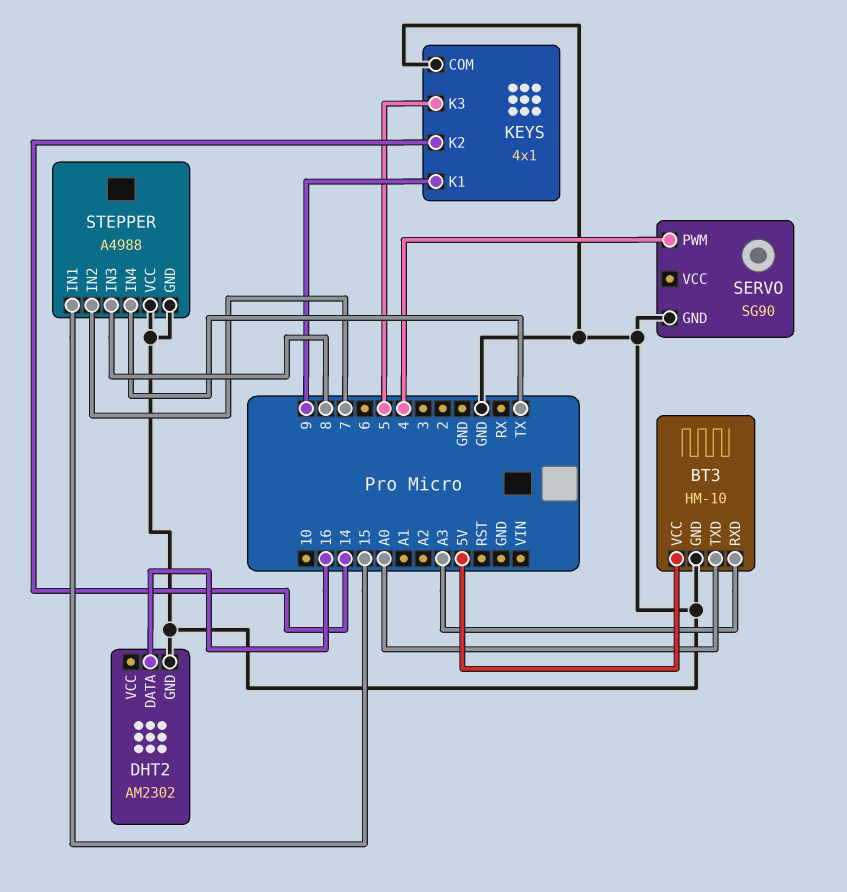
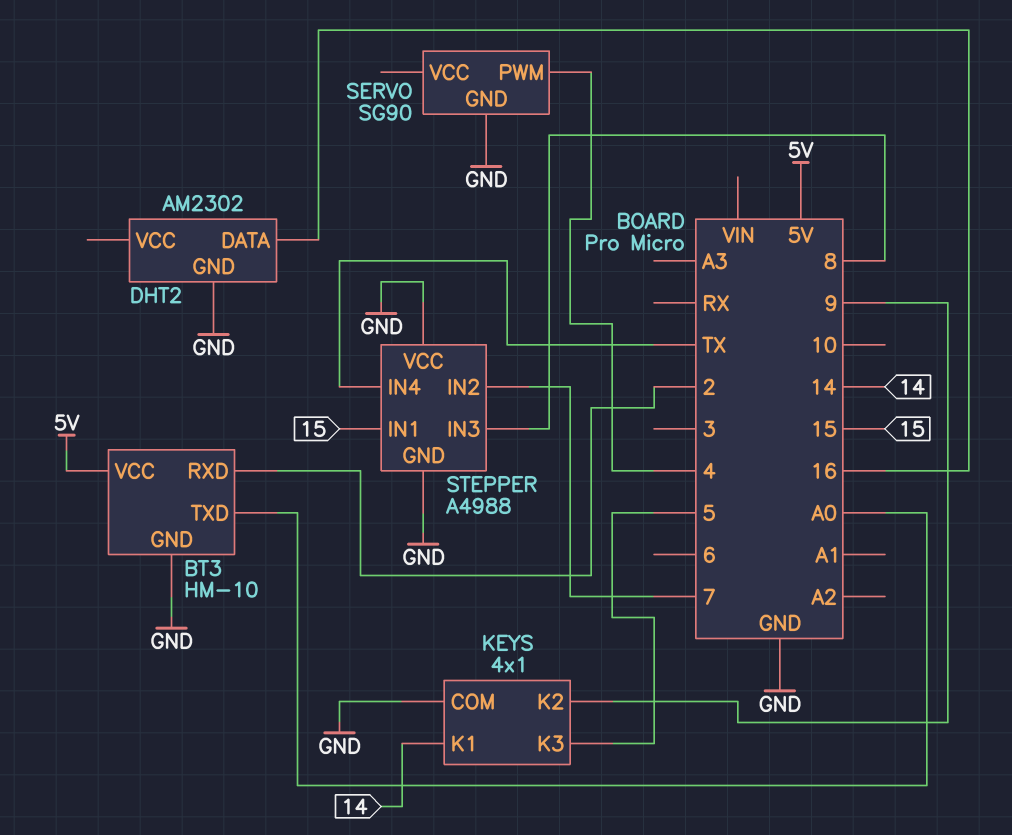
BT3 pin RXD: A3 -> 2
KEYS pin K1: 9 -> 14
KEYS pin K2: 14 -> 9

